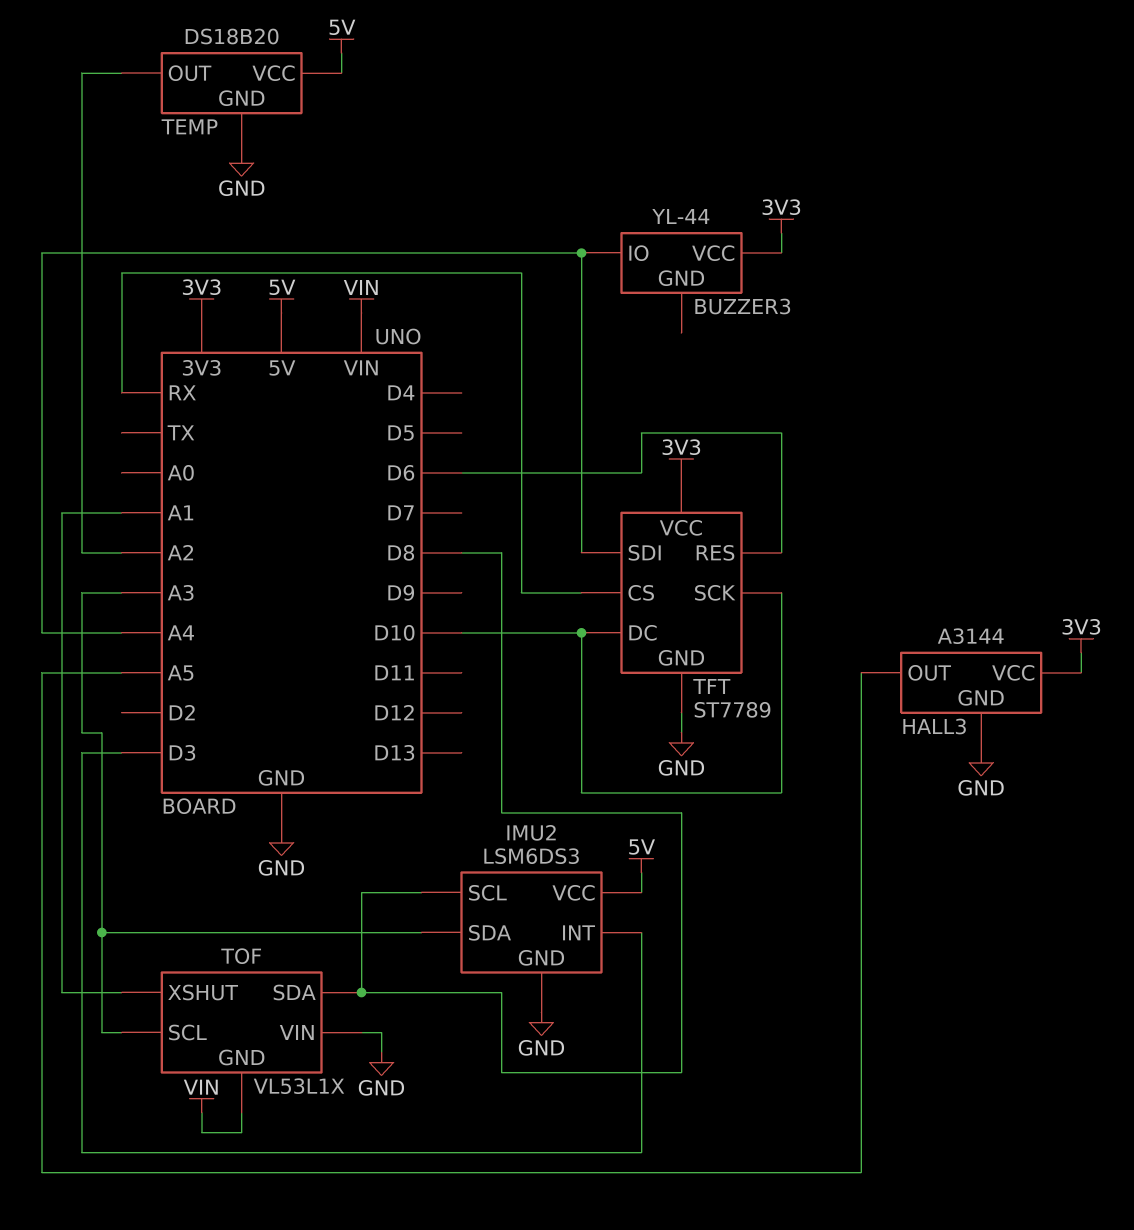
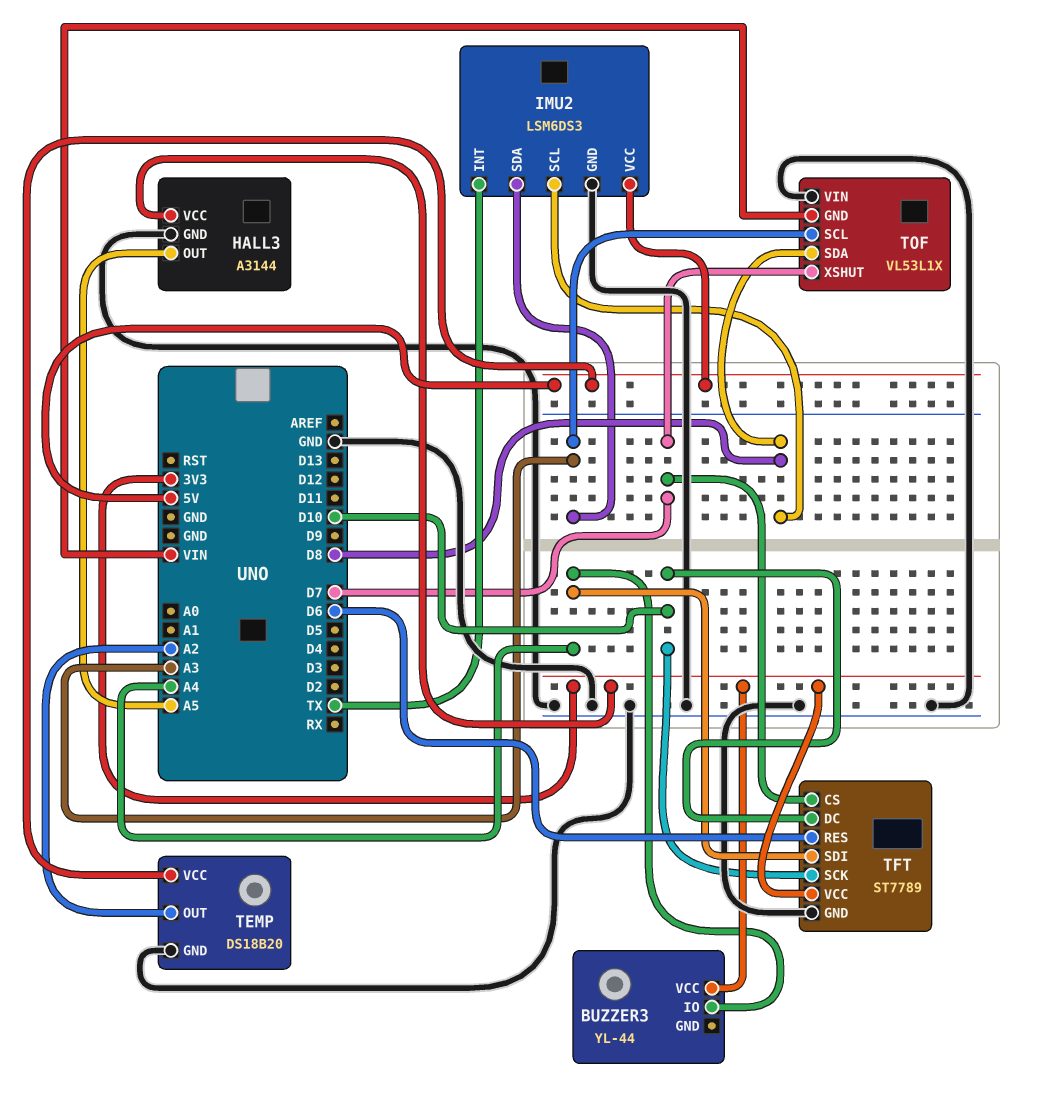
IMU2 pin INT: D3 -> TX
TFT pin CS: RX -> D7
TOF pin XSHUT: A1 -> D7

